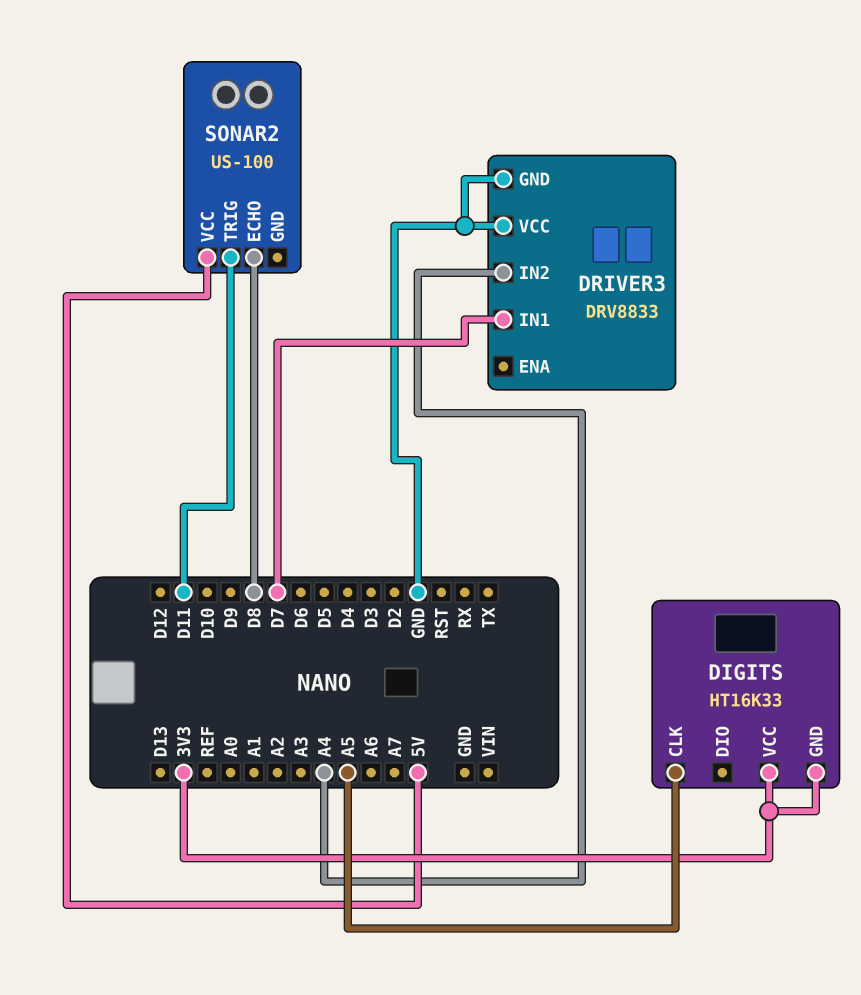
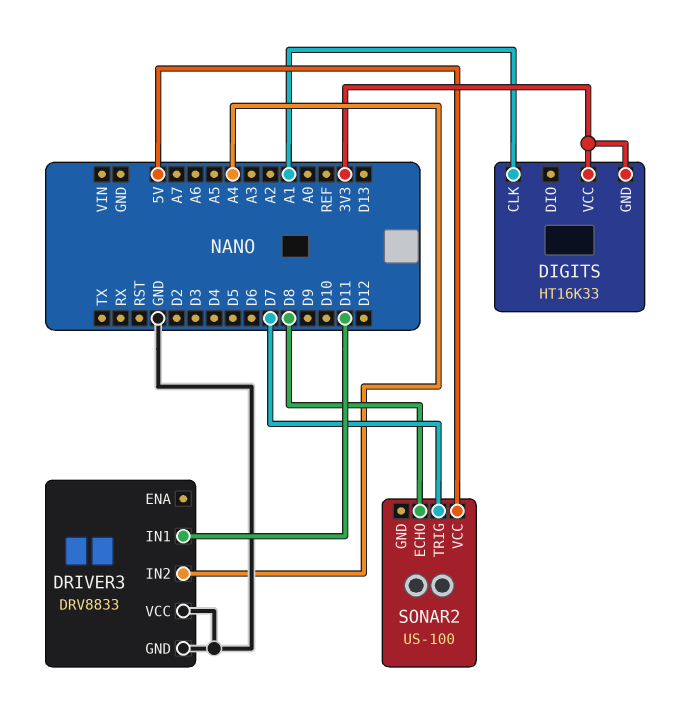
DIGITS pin CLK: A5 -> A1
DRIVER3 pin IN1: D7 -> D11
SONAR2 pin TRIG: D11 -> D7

